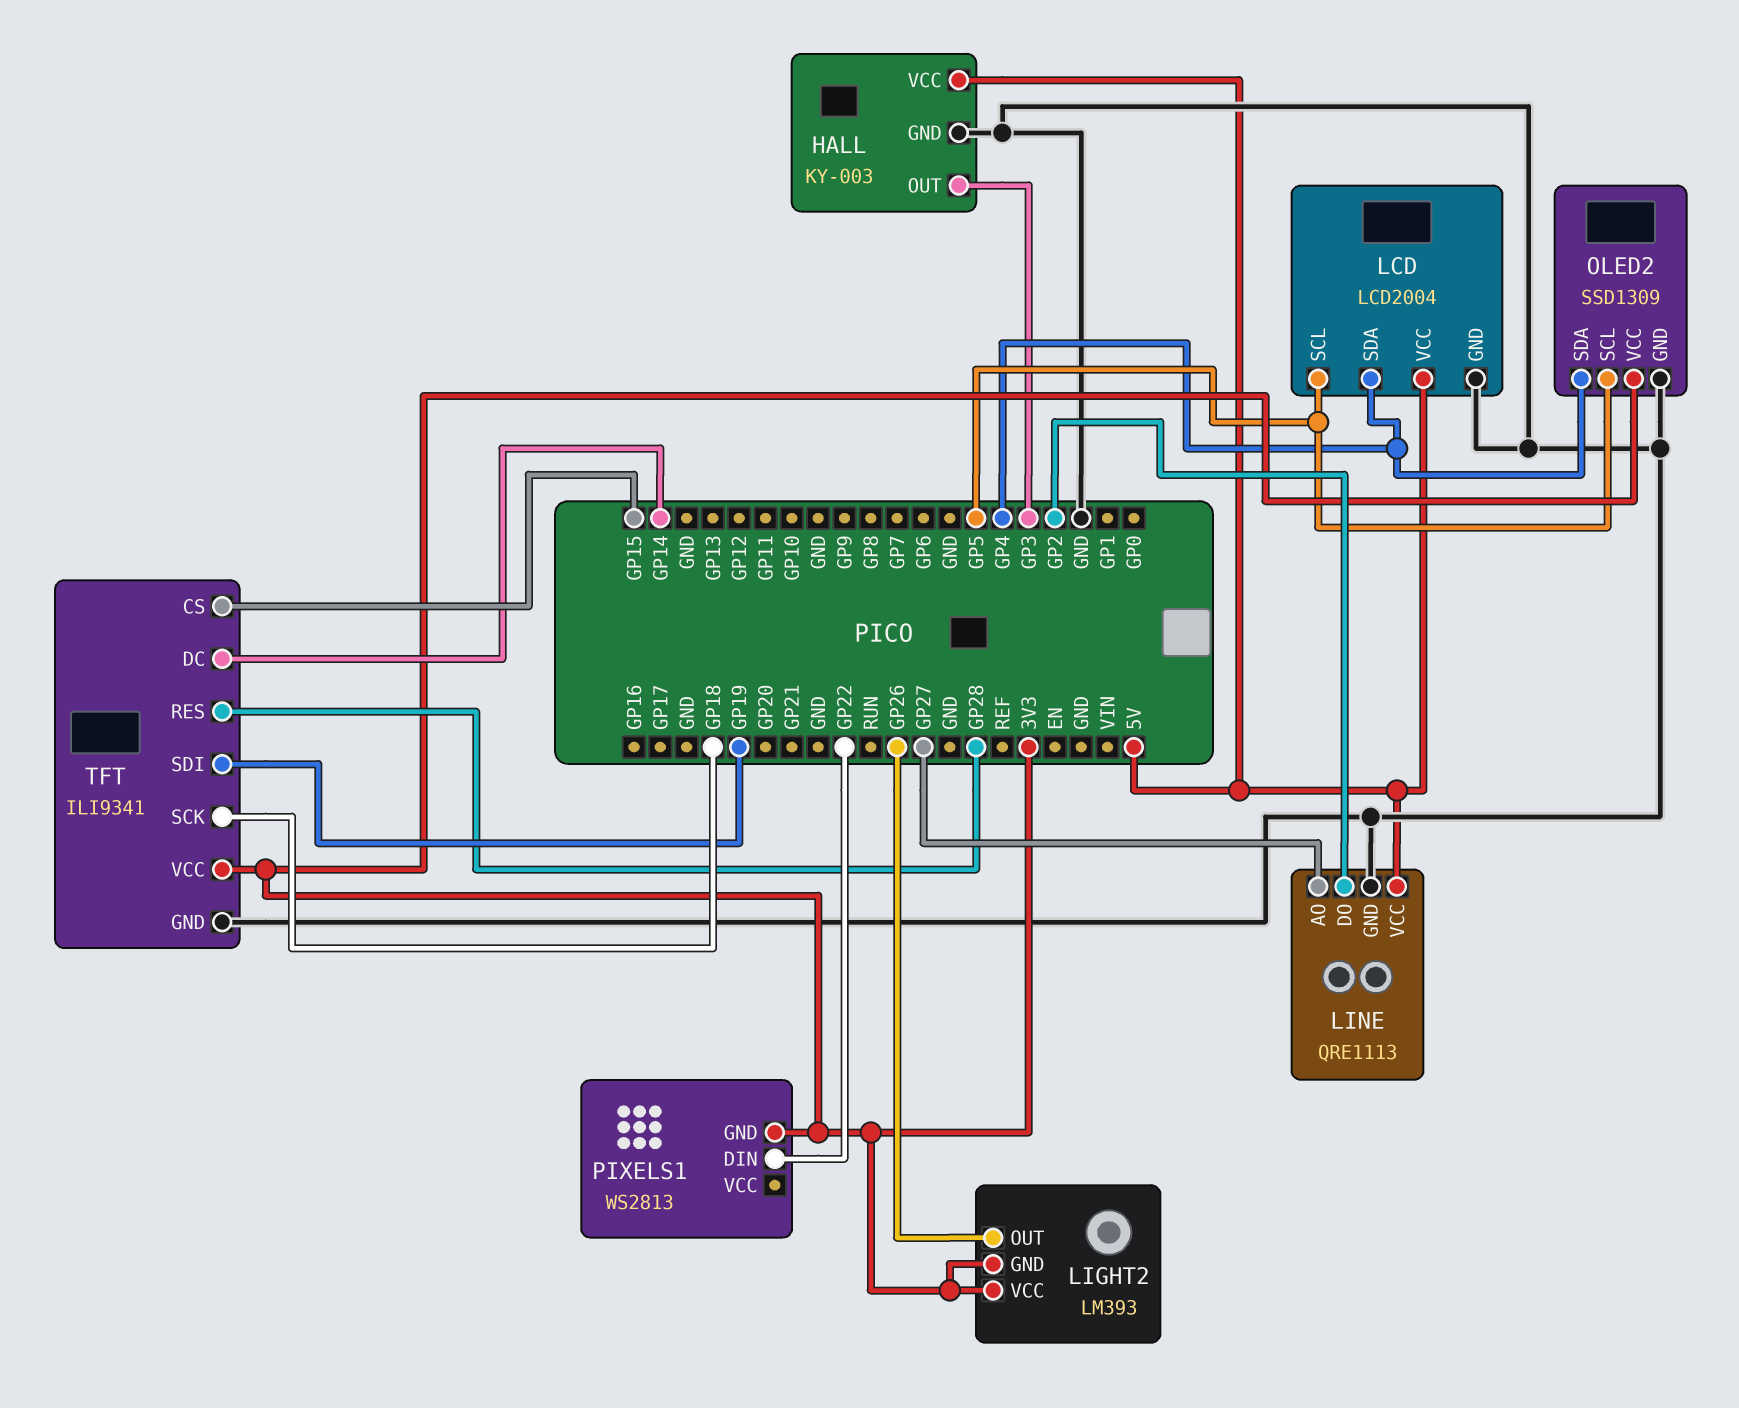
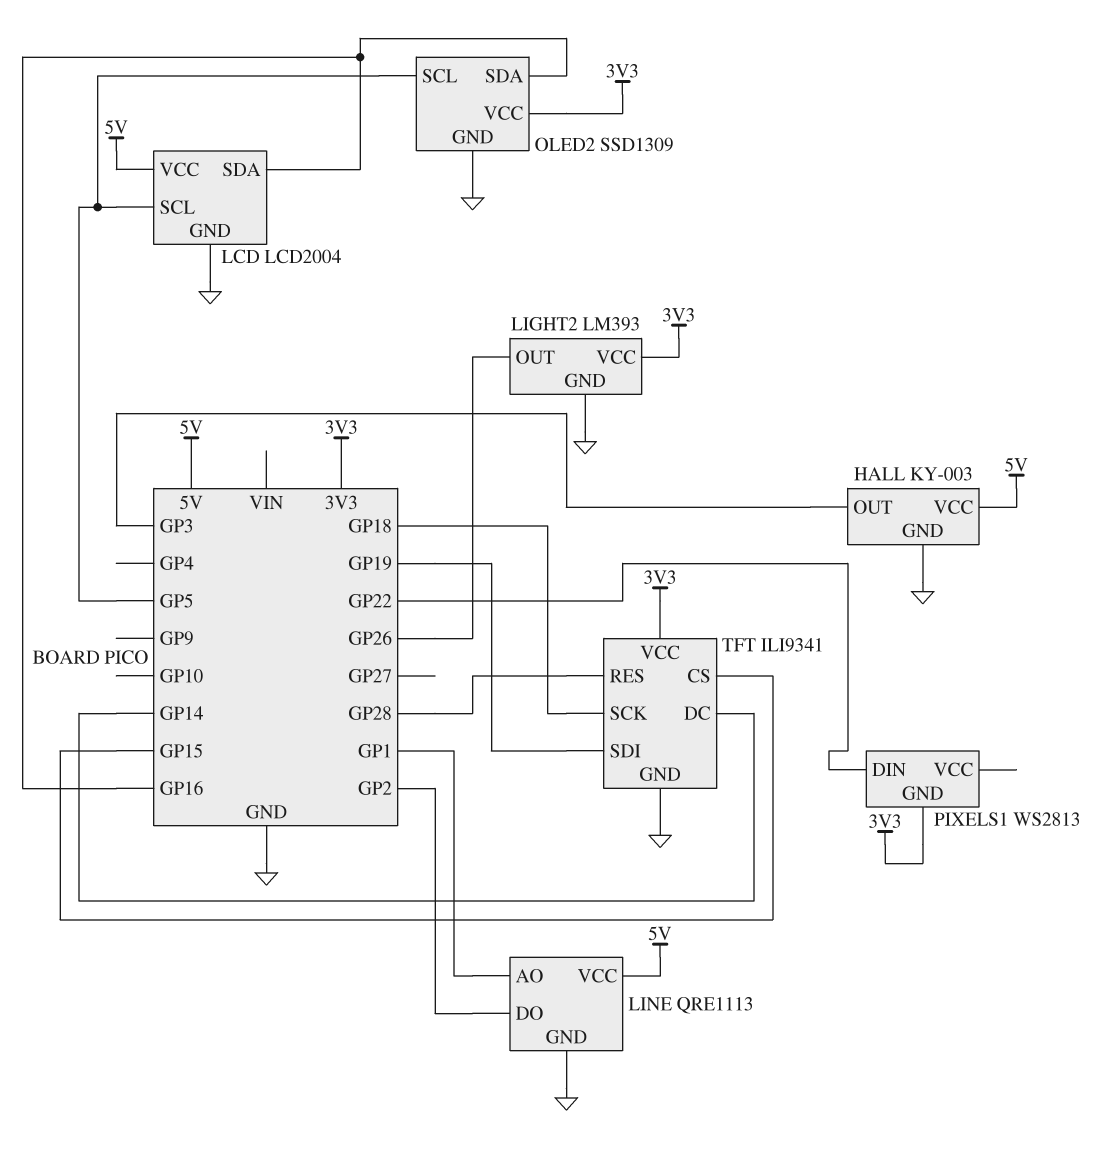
LCD pin SDA: GP4 -> GP16
LIGHT2 pin GND: 3V3 -> GND
LINE pin AO: GP27 -> GP1
OLED2 pin SDA: GP4 -> GP16

